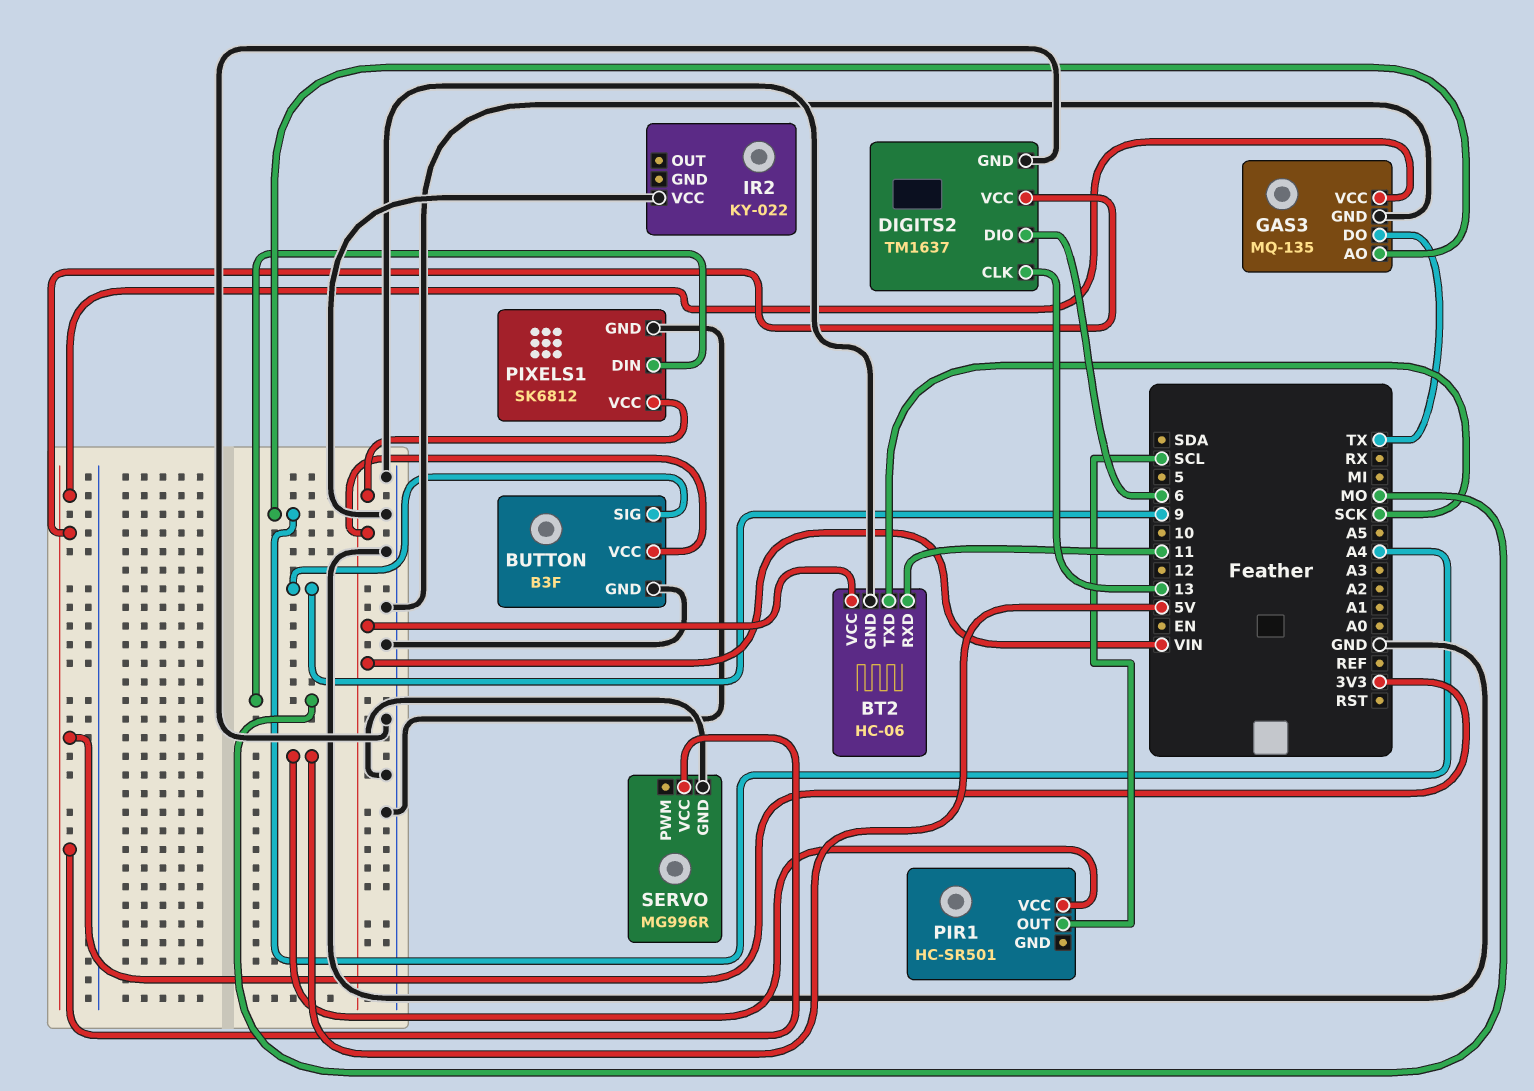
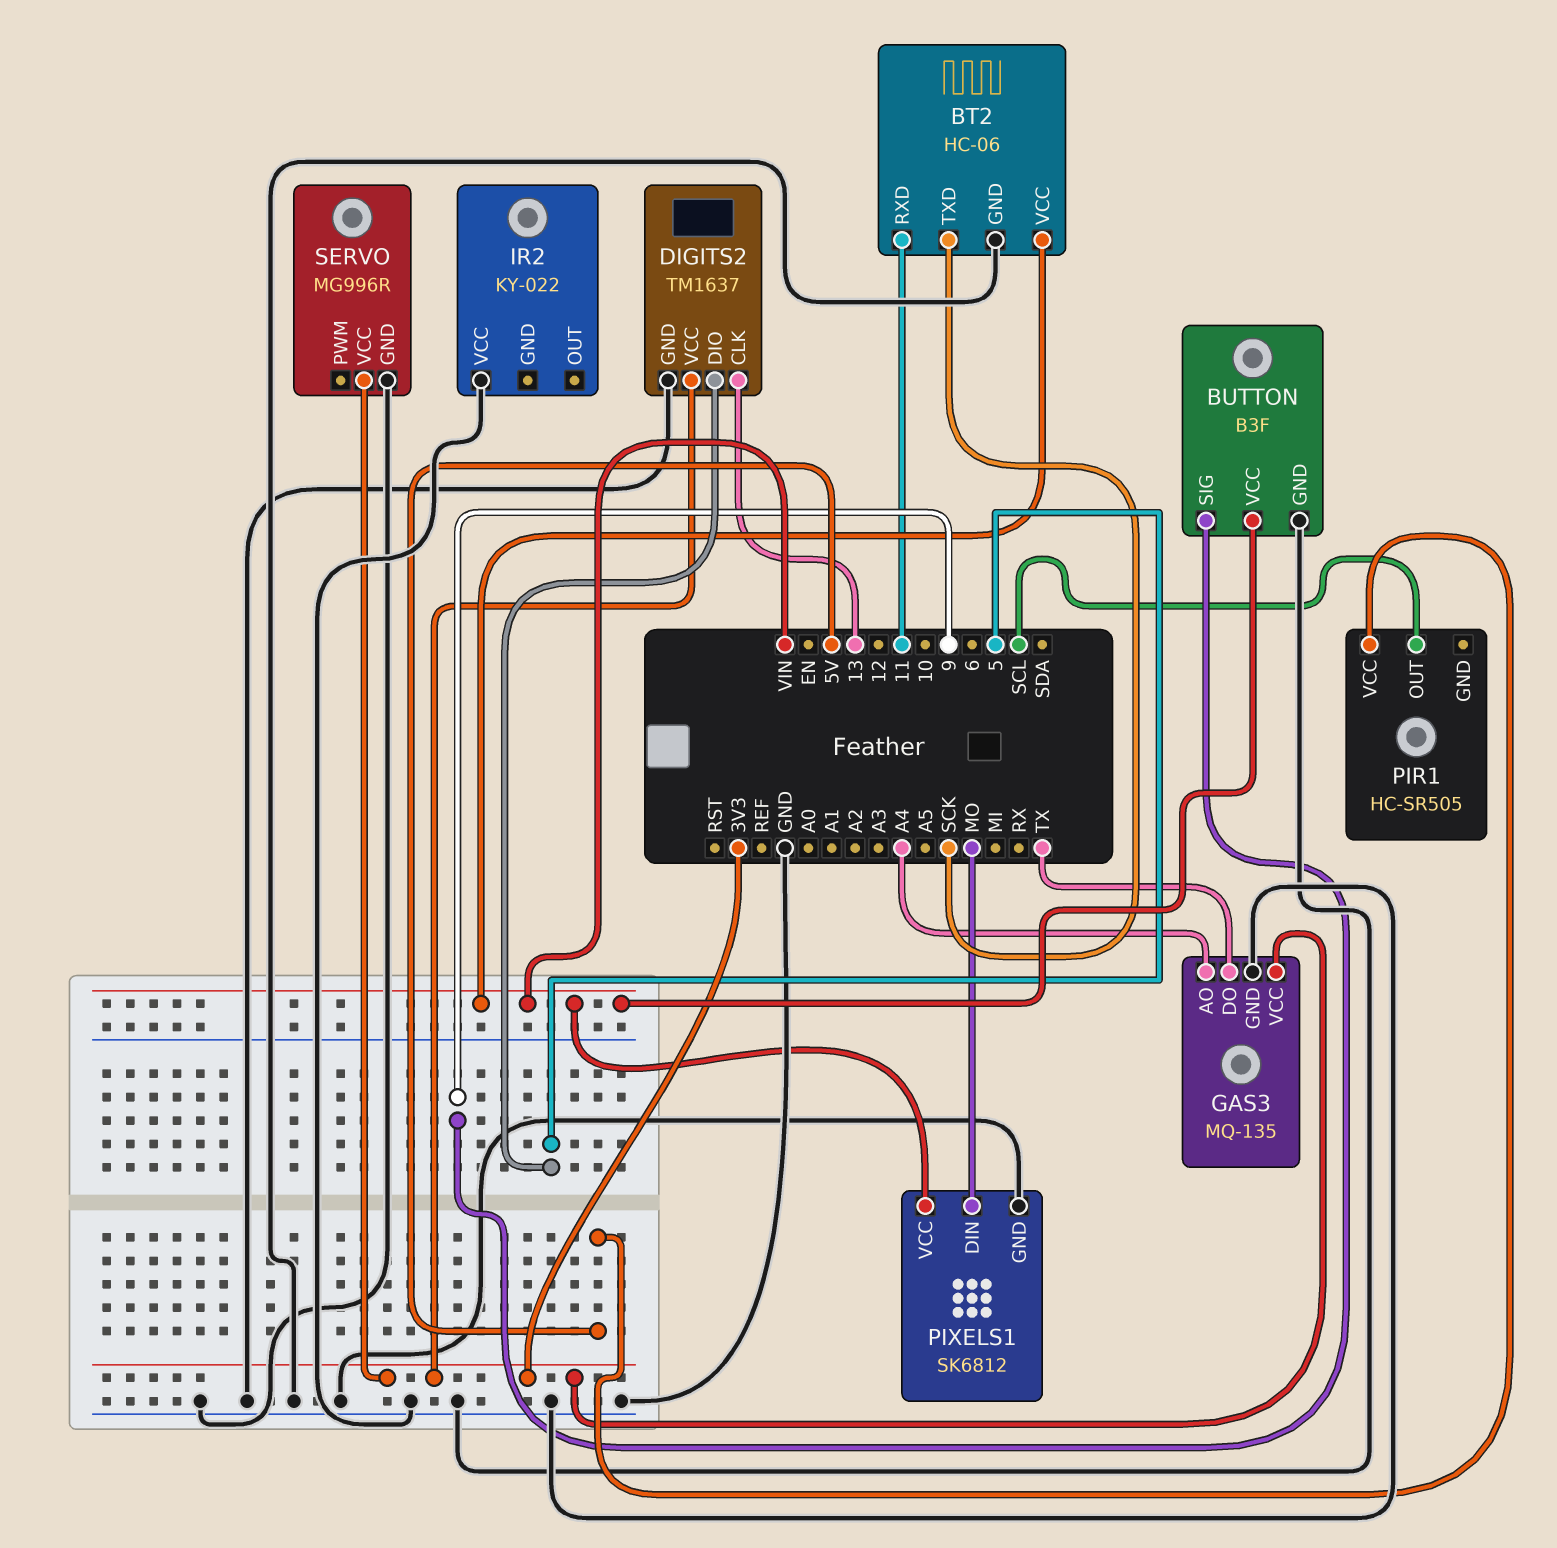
DIGITS2 pin DIO: 6 -> 5
PIR1: HC-SR501 -> HC-SR505

